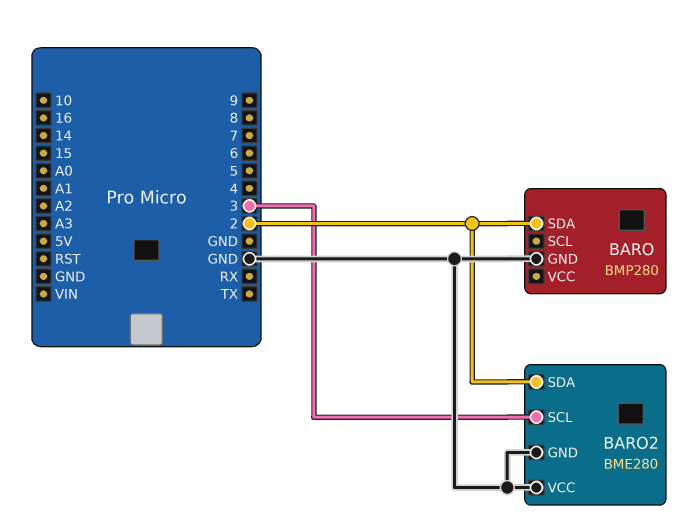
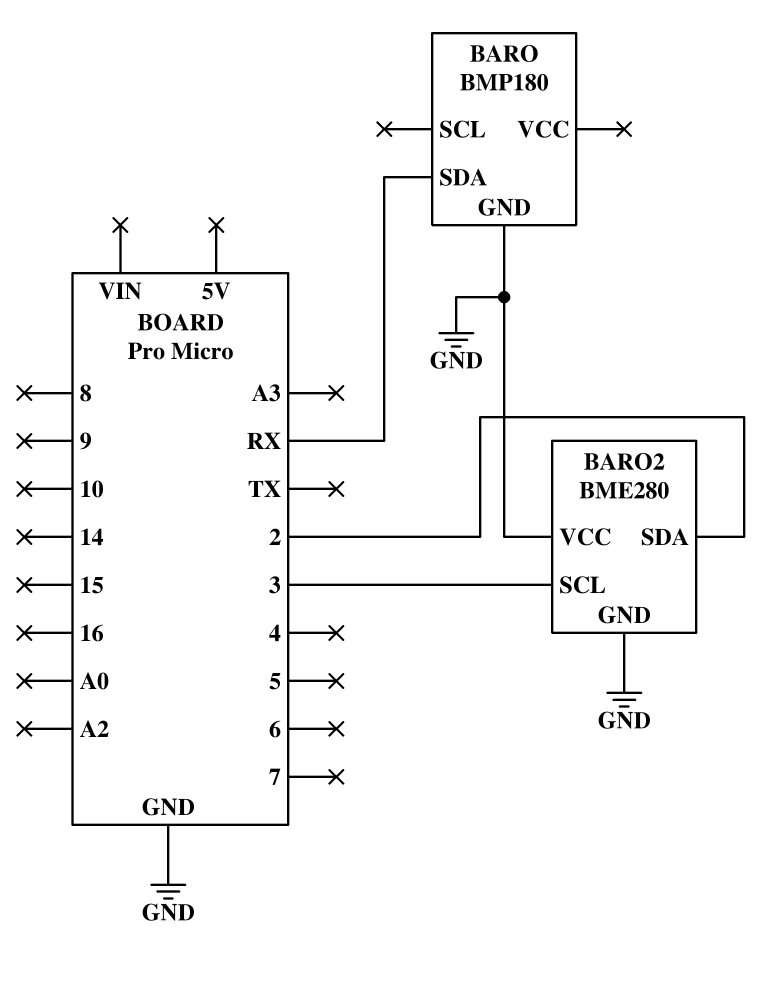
BARO: BMP280 -> BMP180
BARO pin SDA: 2 -> RX

